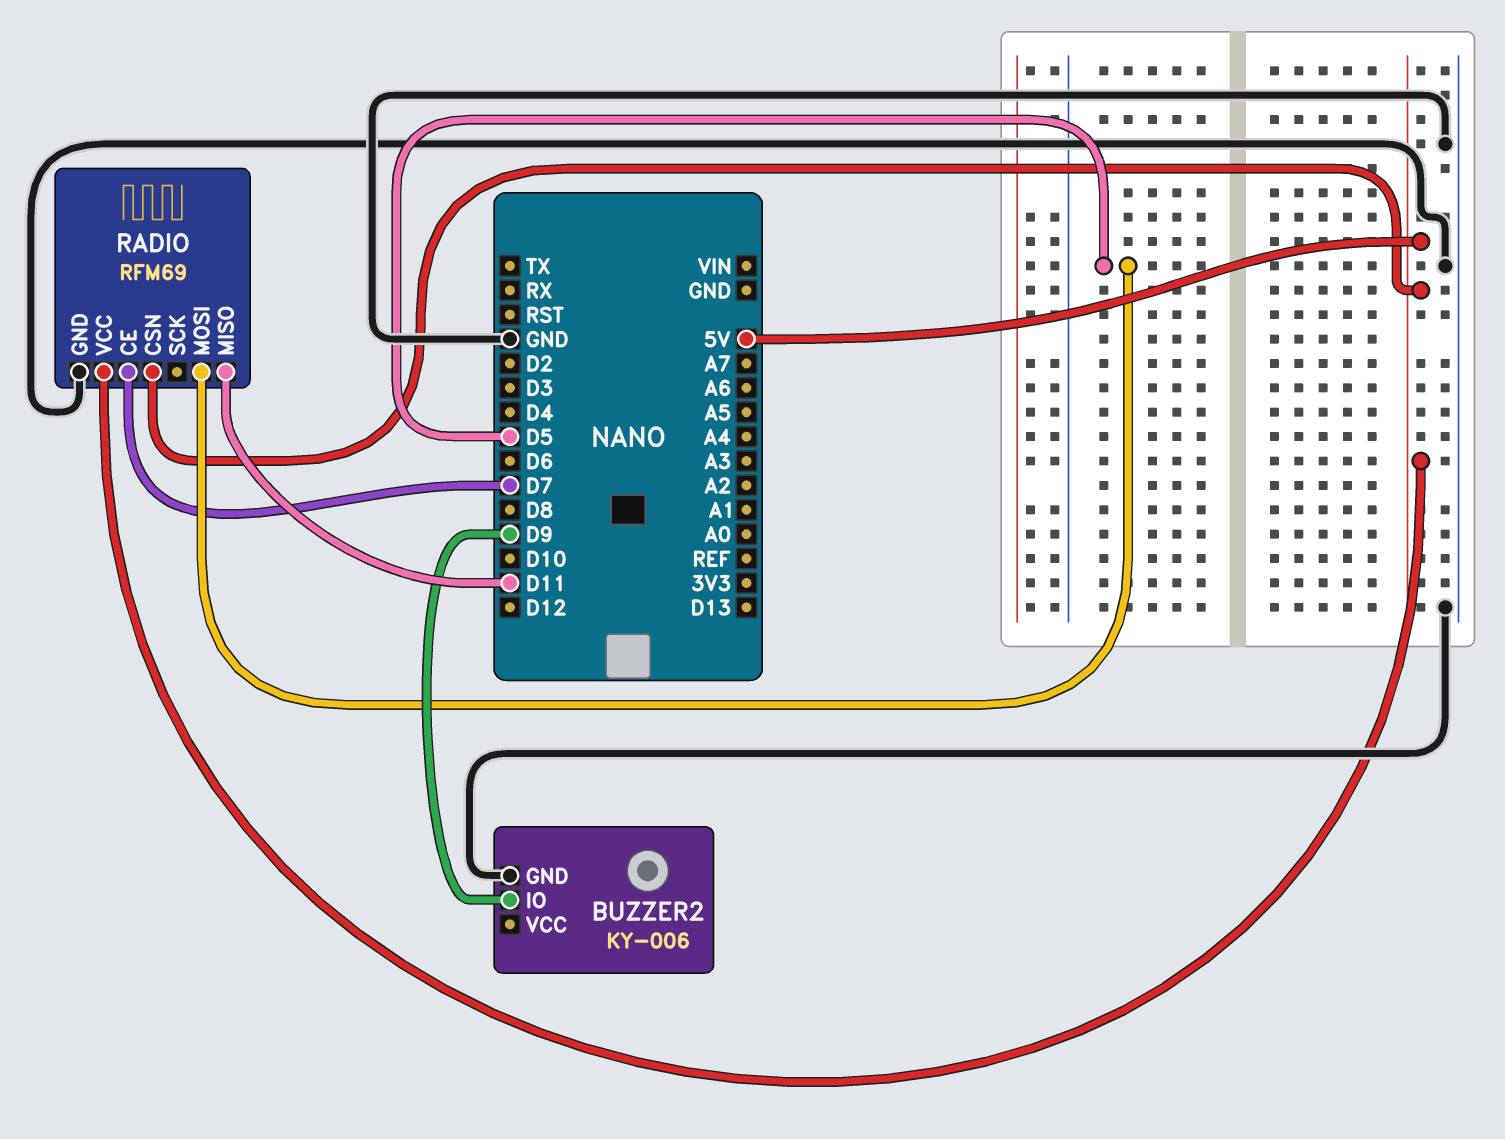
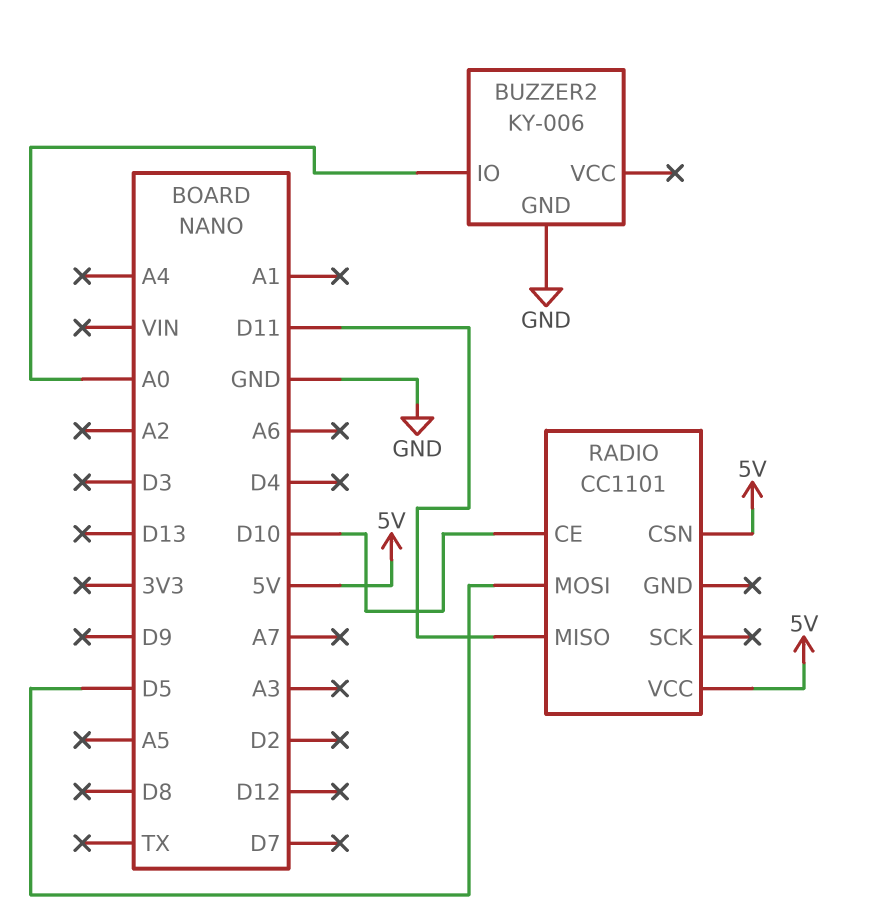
BUZZER2 pin IO: D9 -> A0
RADIO: RFM69 -> CC1101
RADIO pin CE: D7 -> D10
RADIO pin GND: GND -> none

